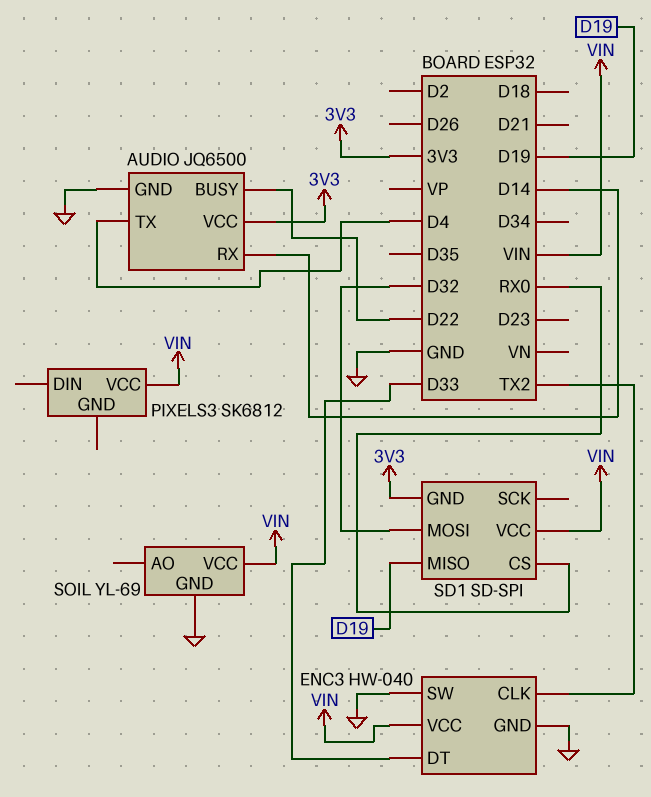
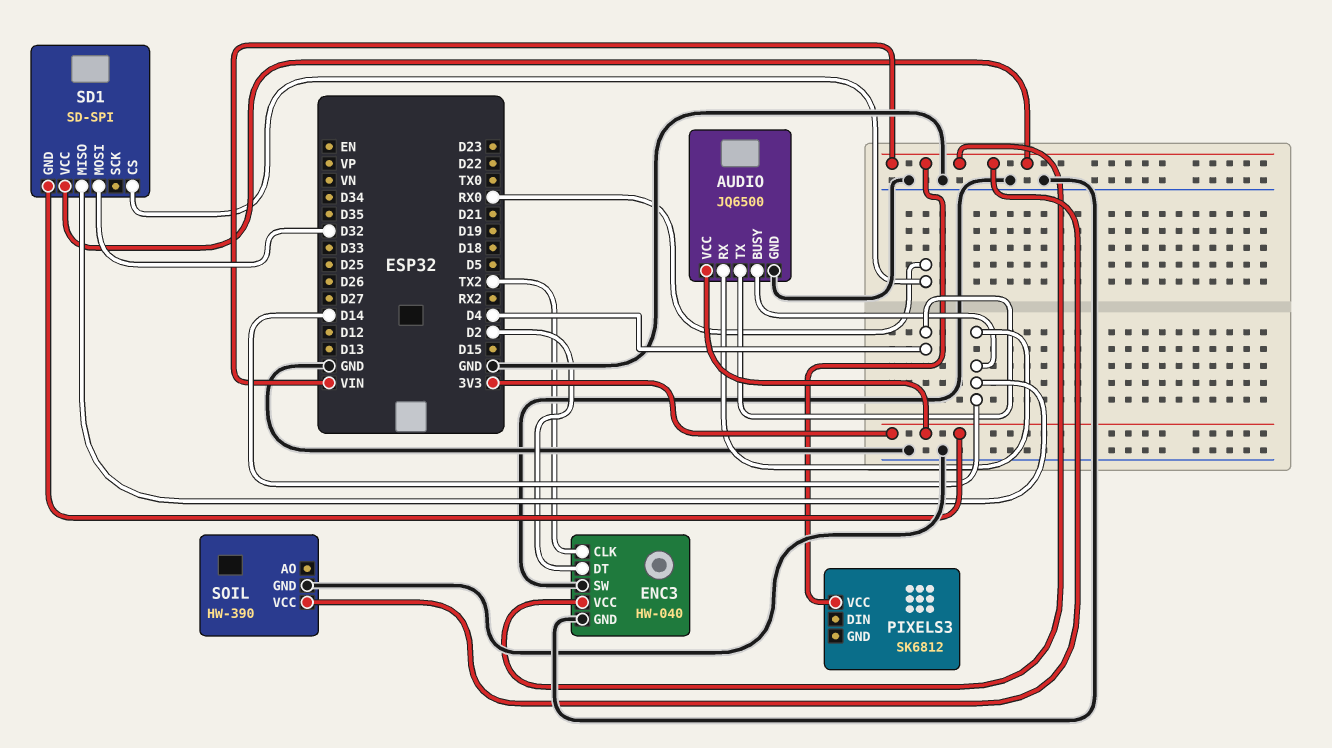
AUDIO pin BUSY: D22 -> D14
ENC3 pin DT: D33 -> D2
SD1 pin MISO: D19 -> D14
SOIL: YL-69 -> HW-390

